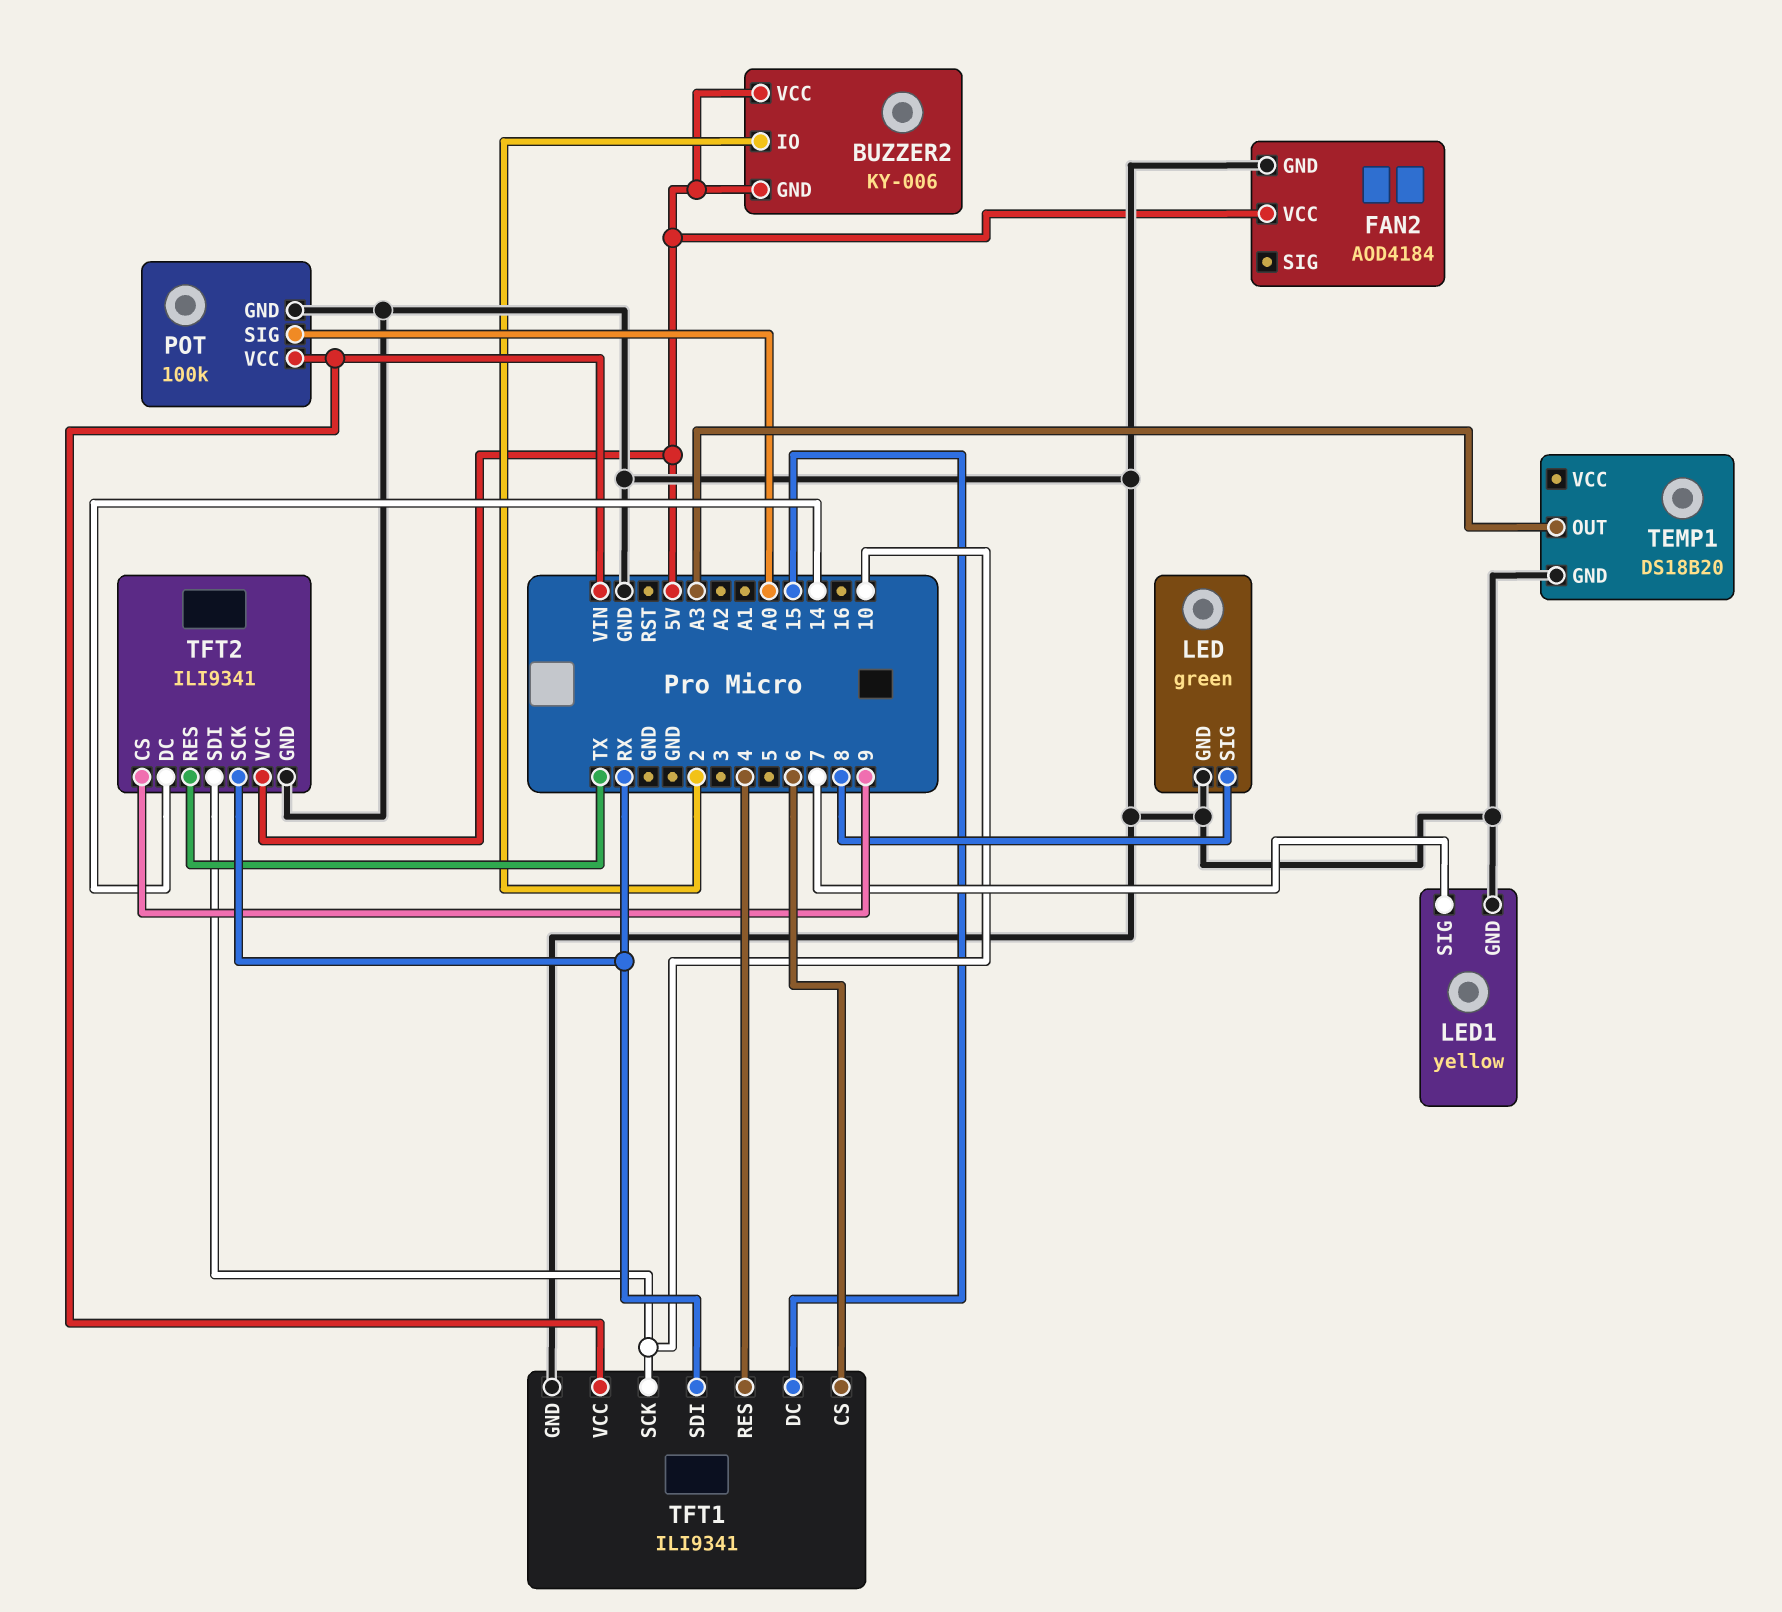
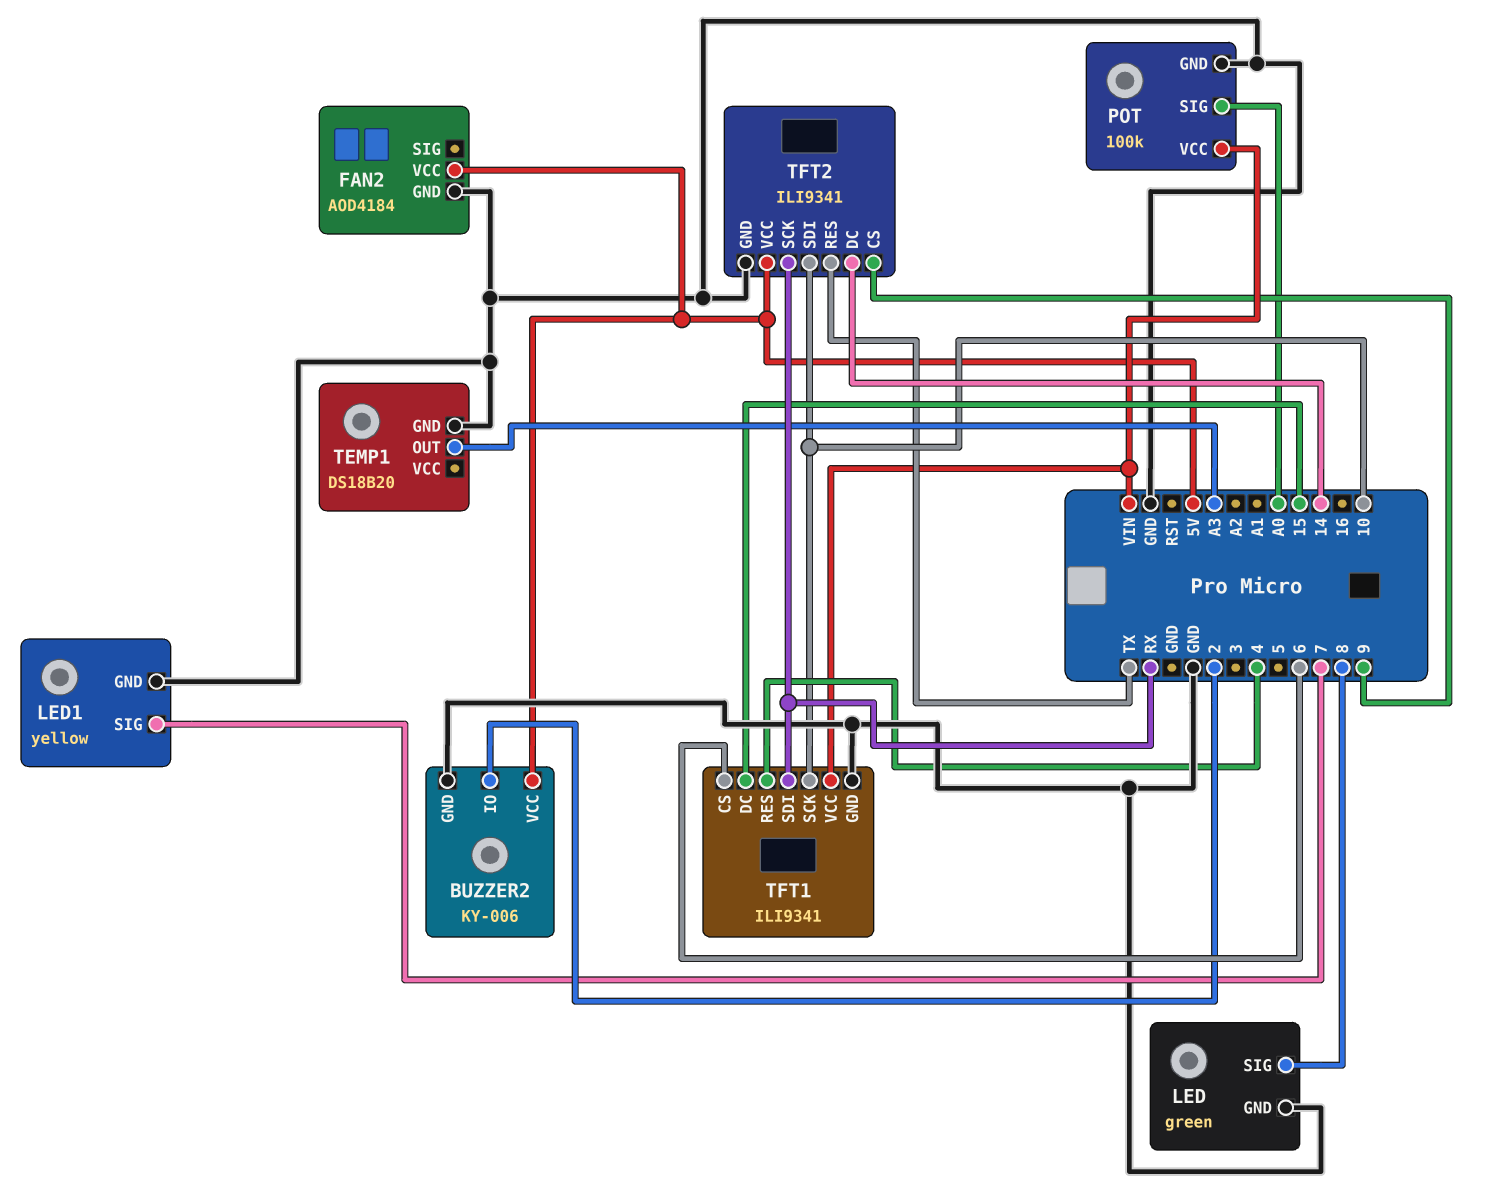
BUZZER2 pin GND: 5V -> GND

